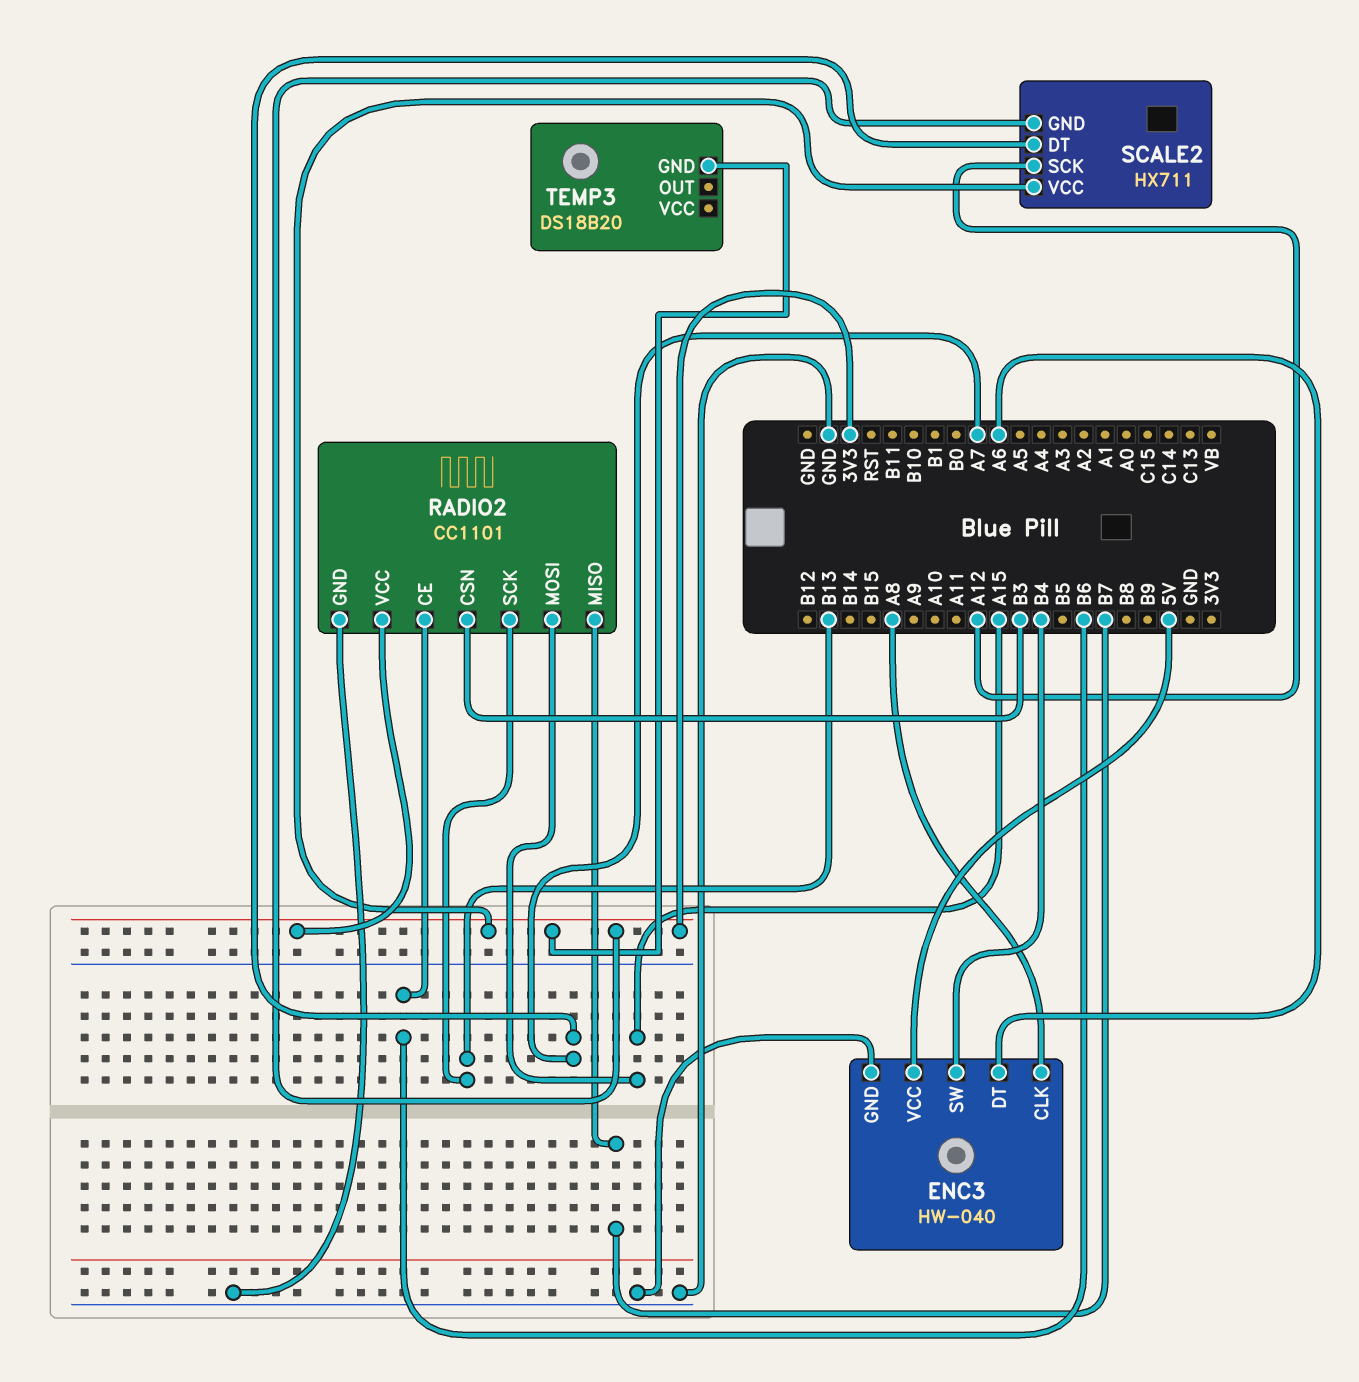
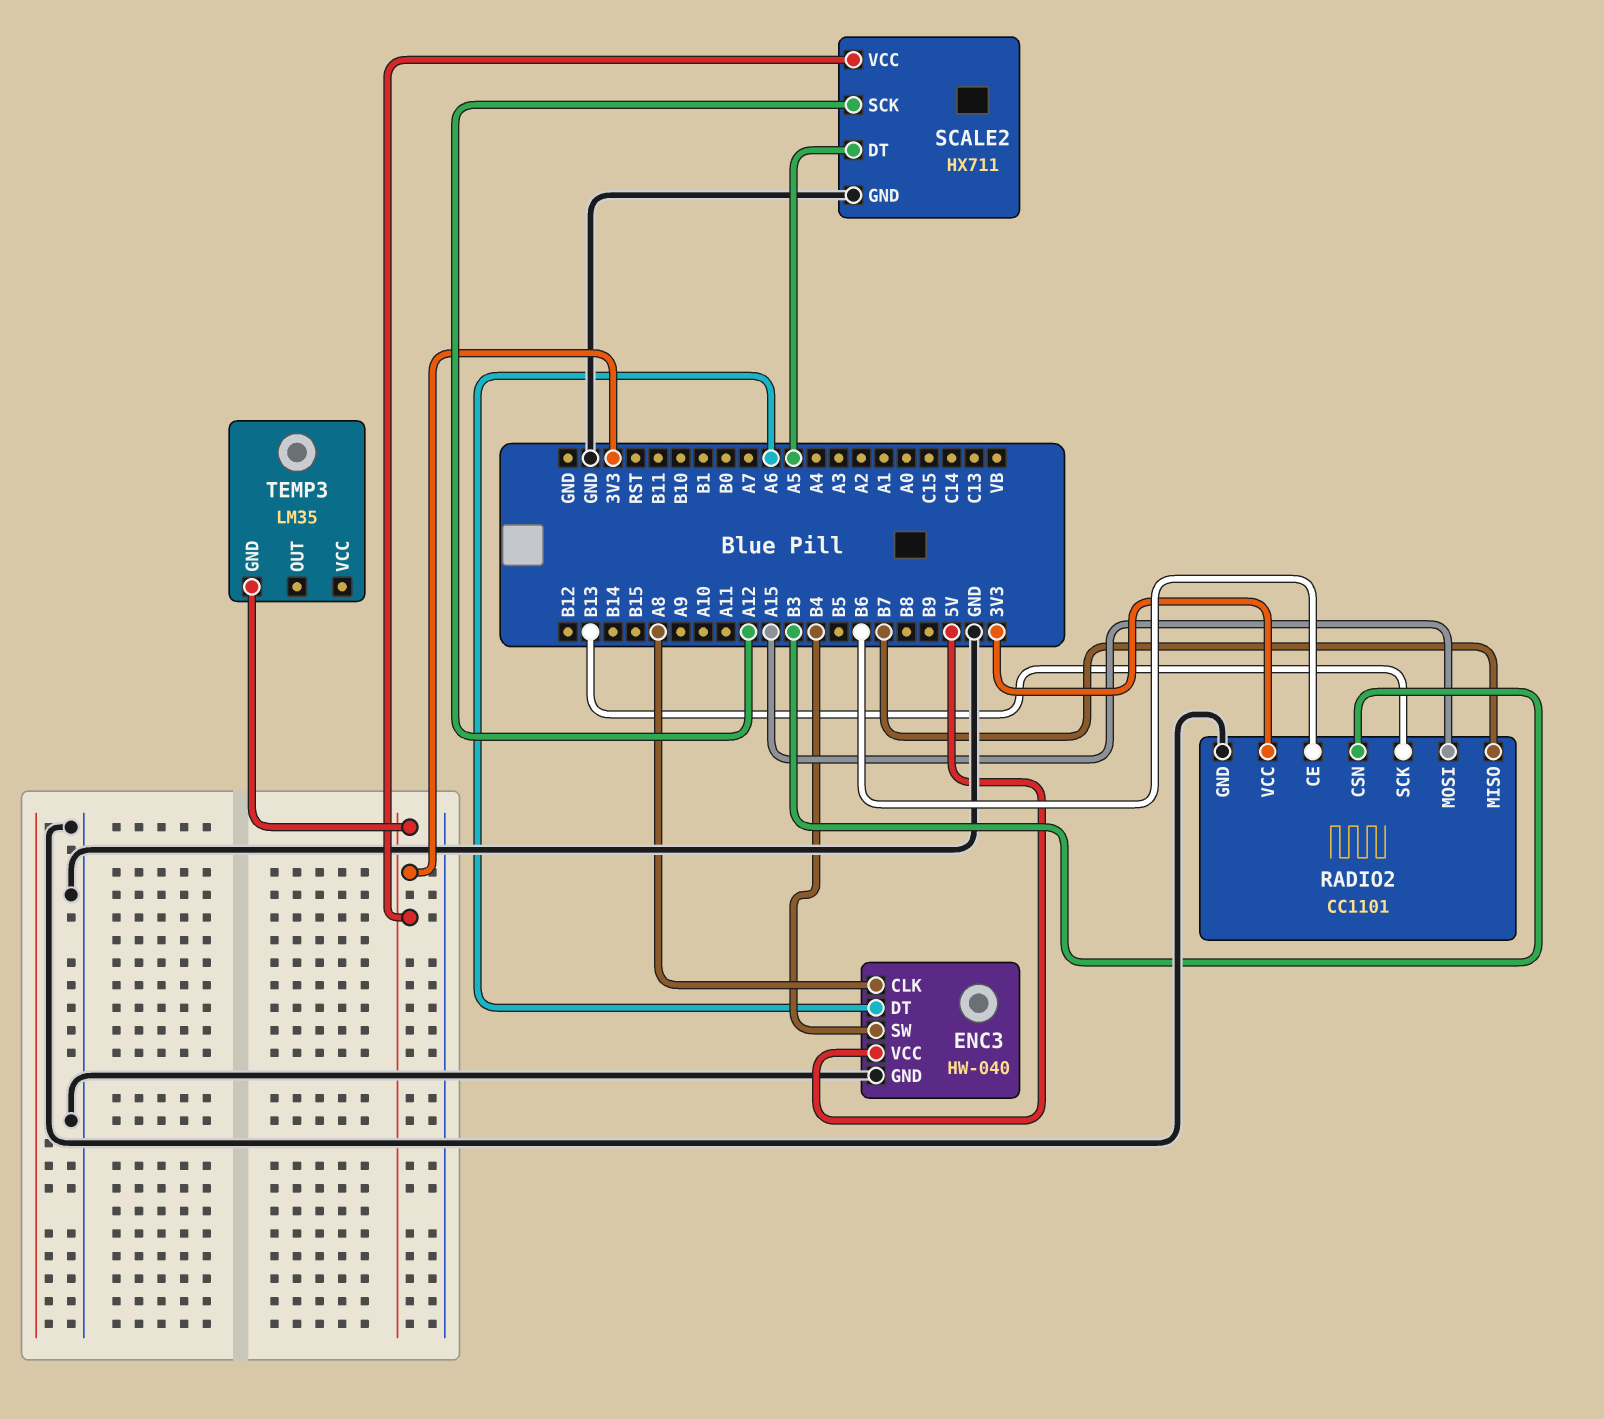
SCALE2 pin DT: A7 -> A5
SCALE2 pin GND: 3V3 -> GND
TEMP3: DS18B20 -> LM35

